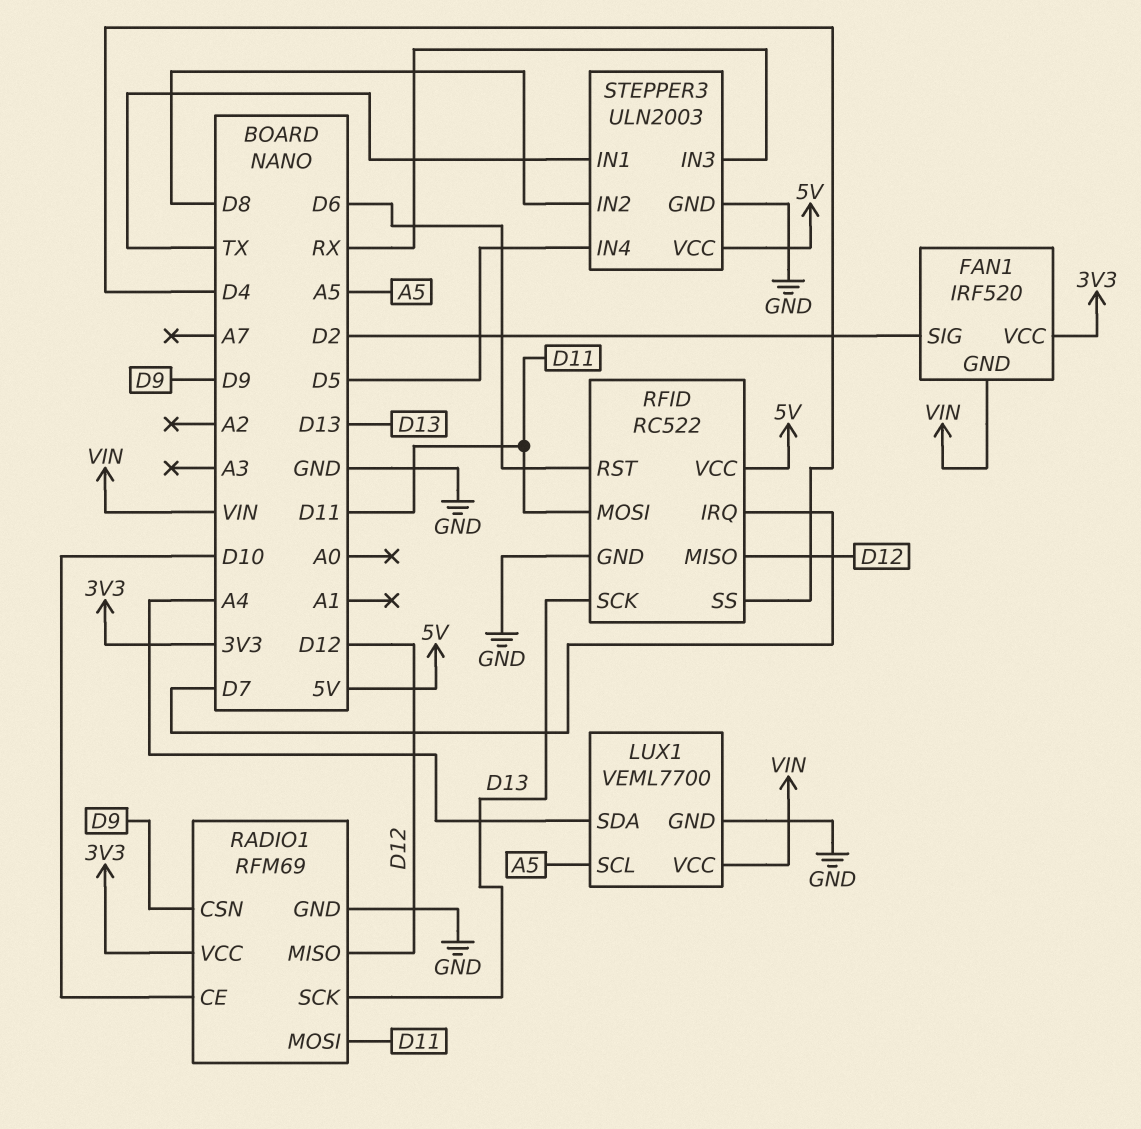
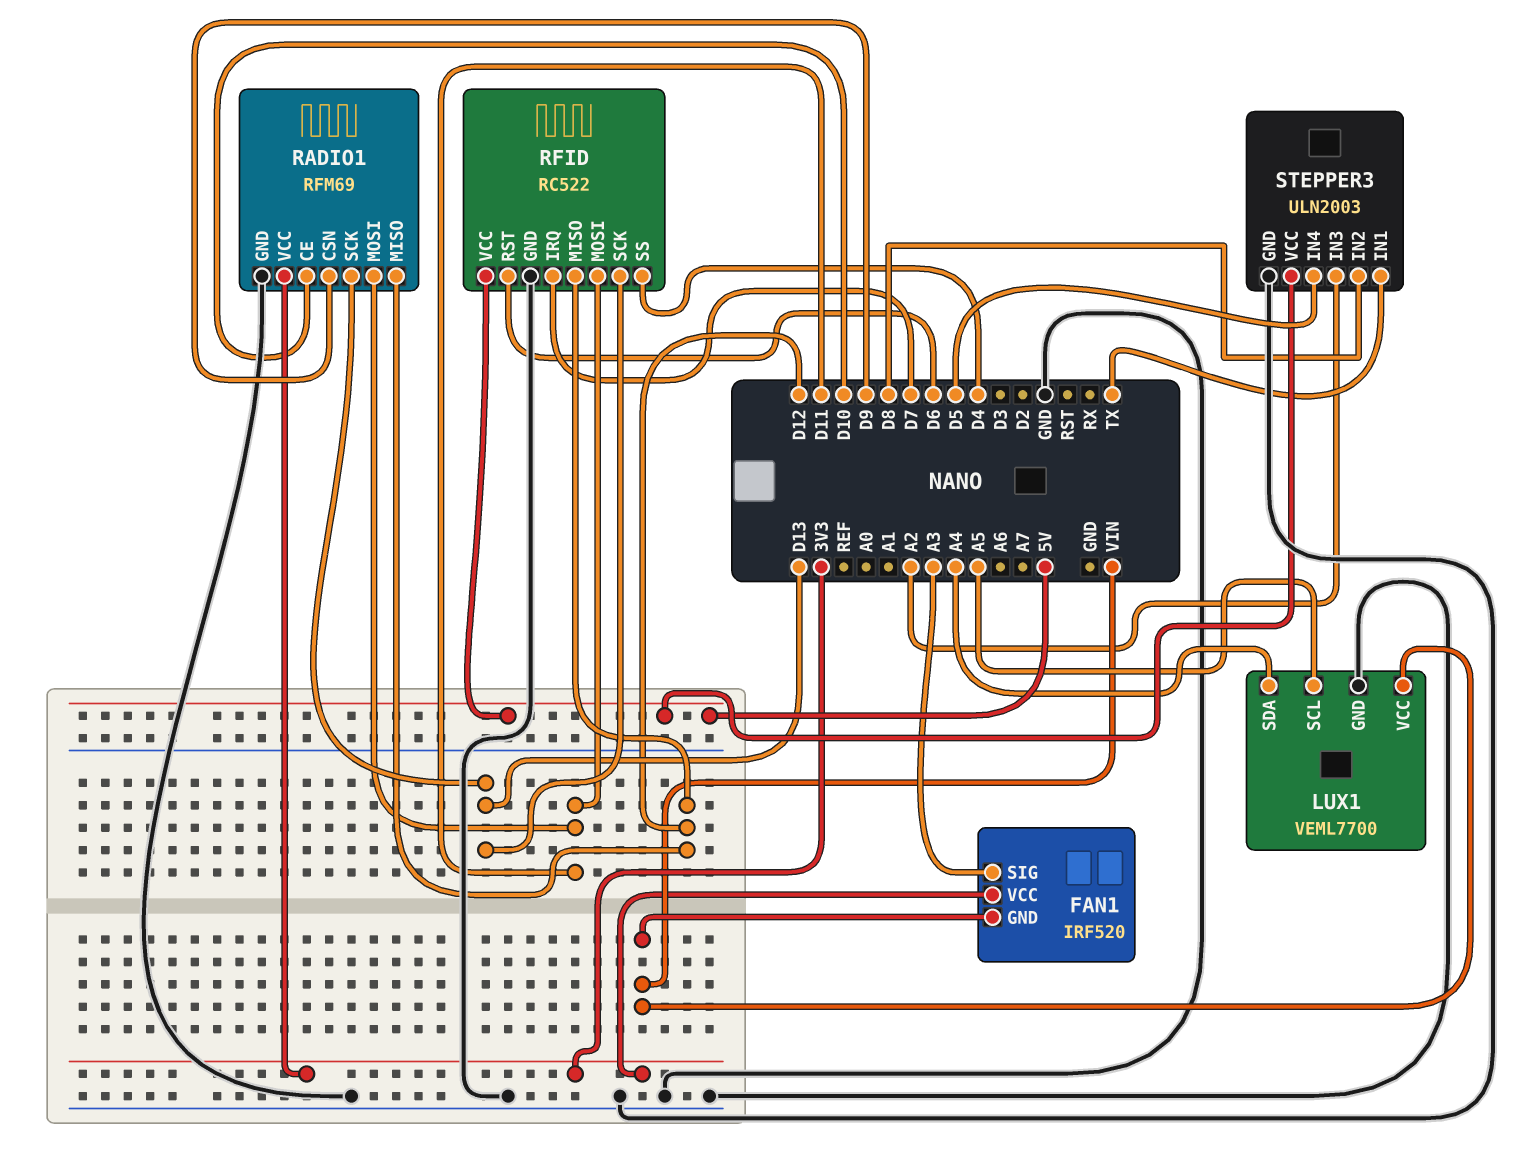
FAN1 pin SIG: D2 -> A3
STEPPER3 pin IN3: RX -> A2

